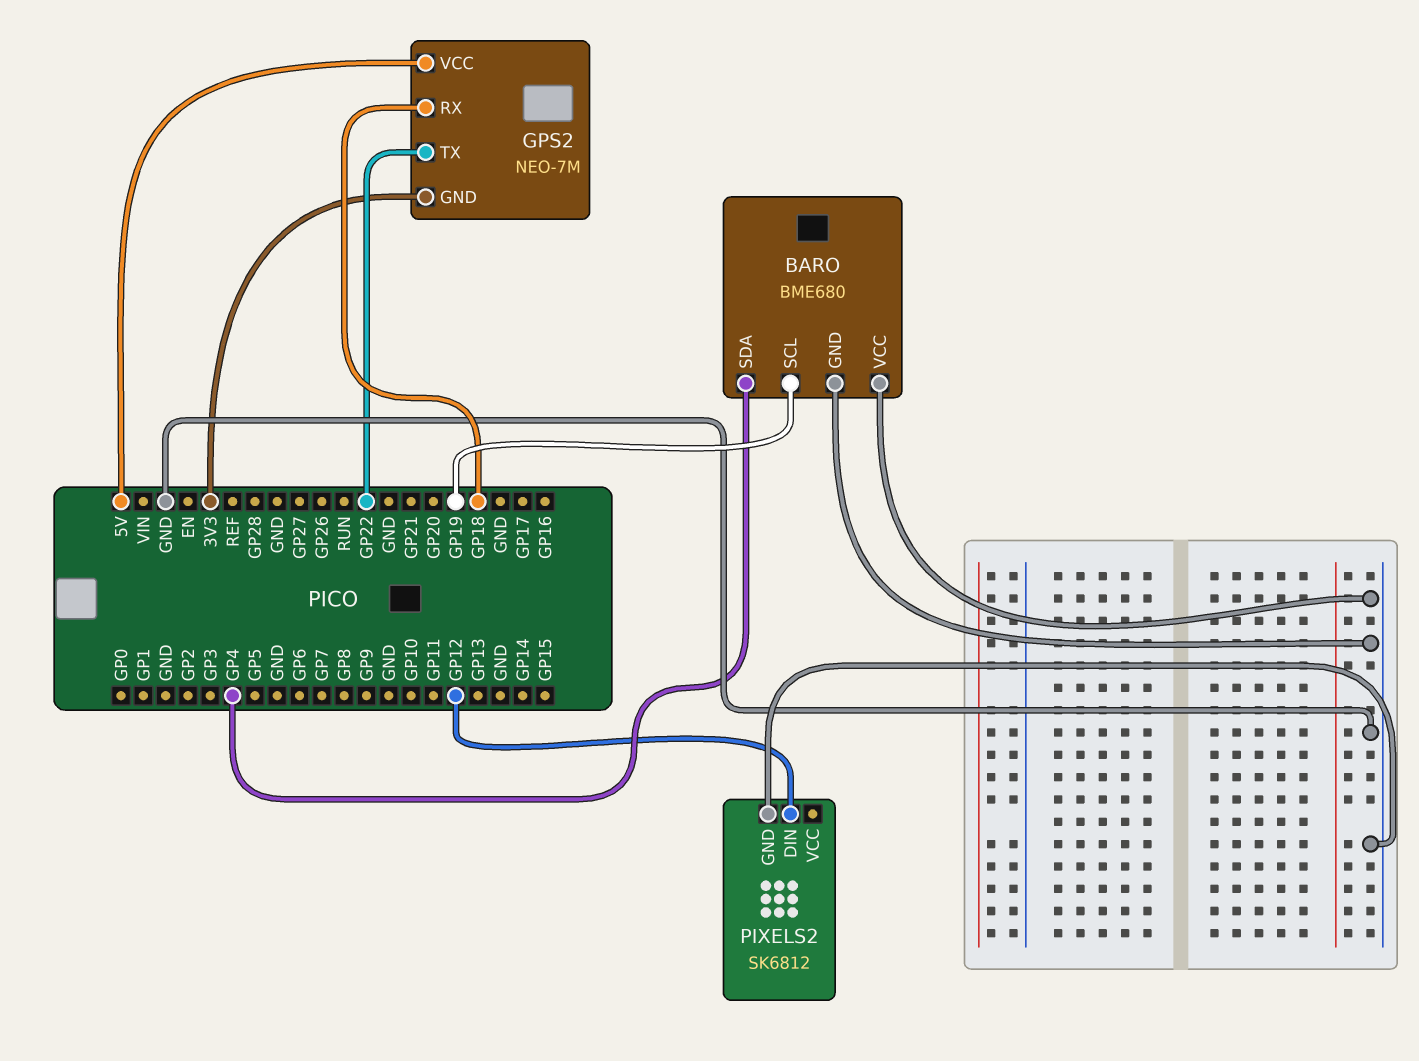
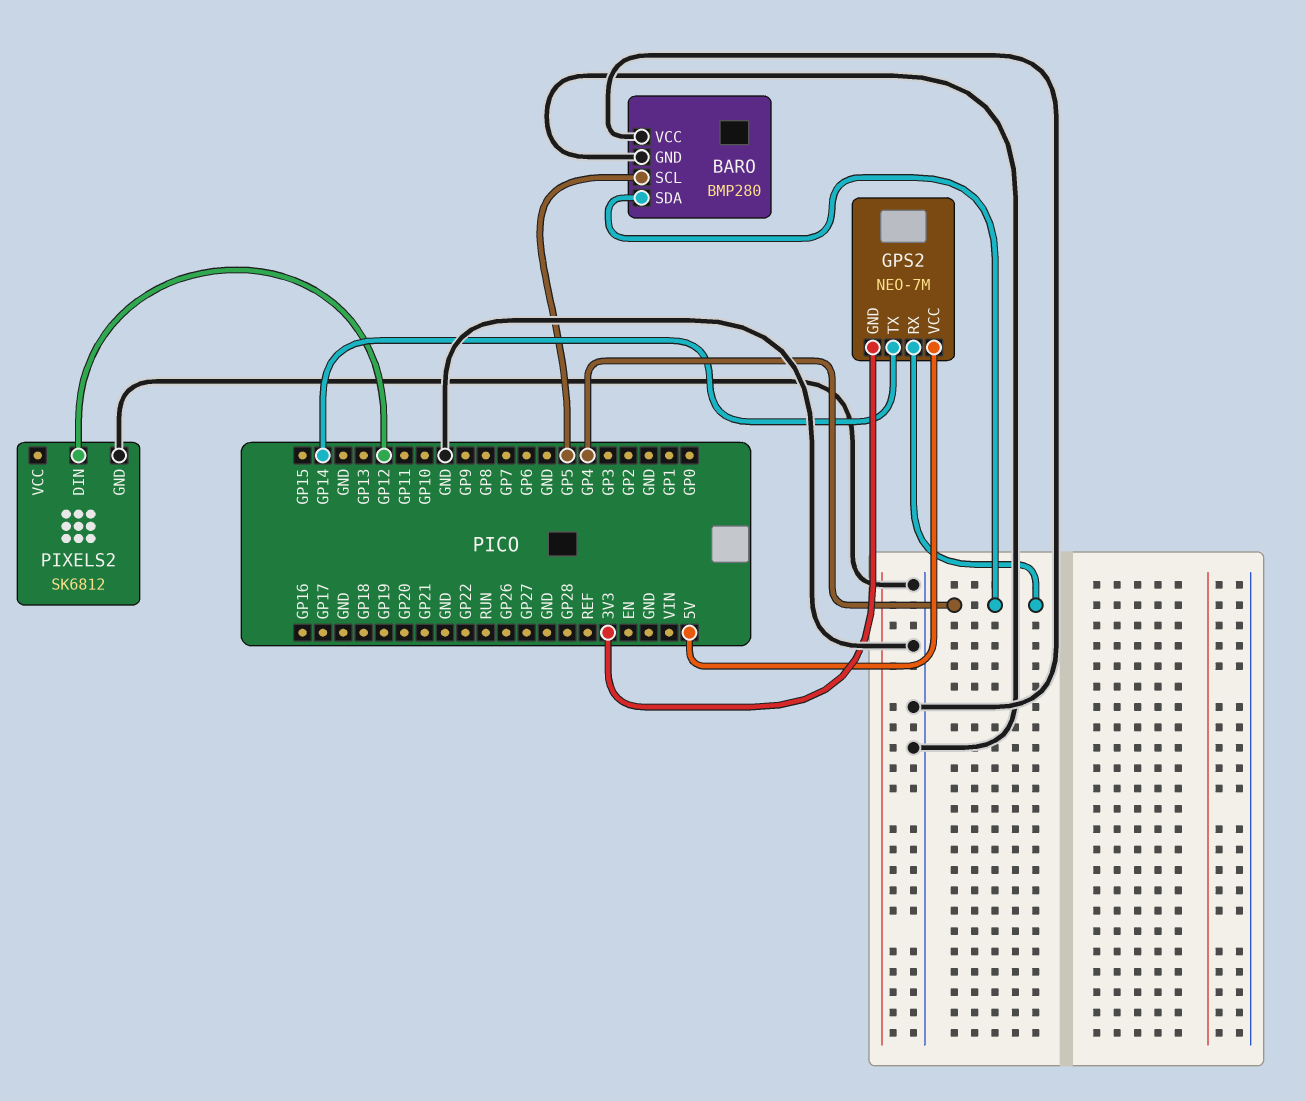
BARO: BME680 -> BMP280
BARO pin SCL: GP19 -> GP5
GPS2 pin RX: GP18 -> GP4
GPS2 pin TX: GP22 -> GP14

